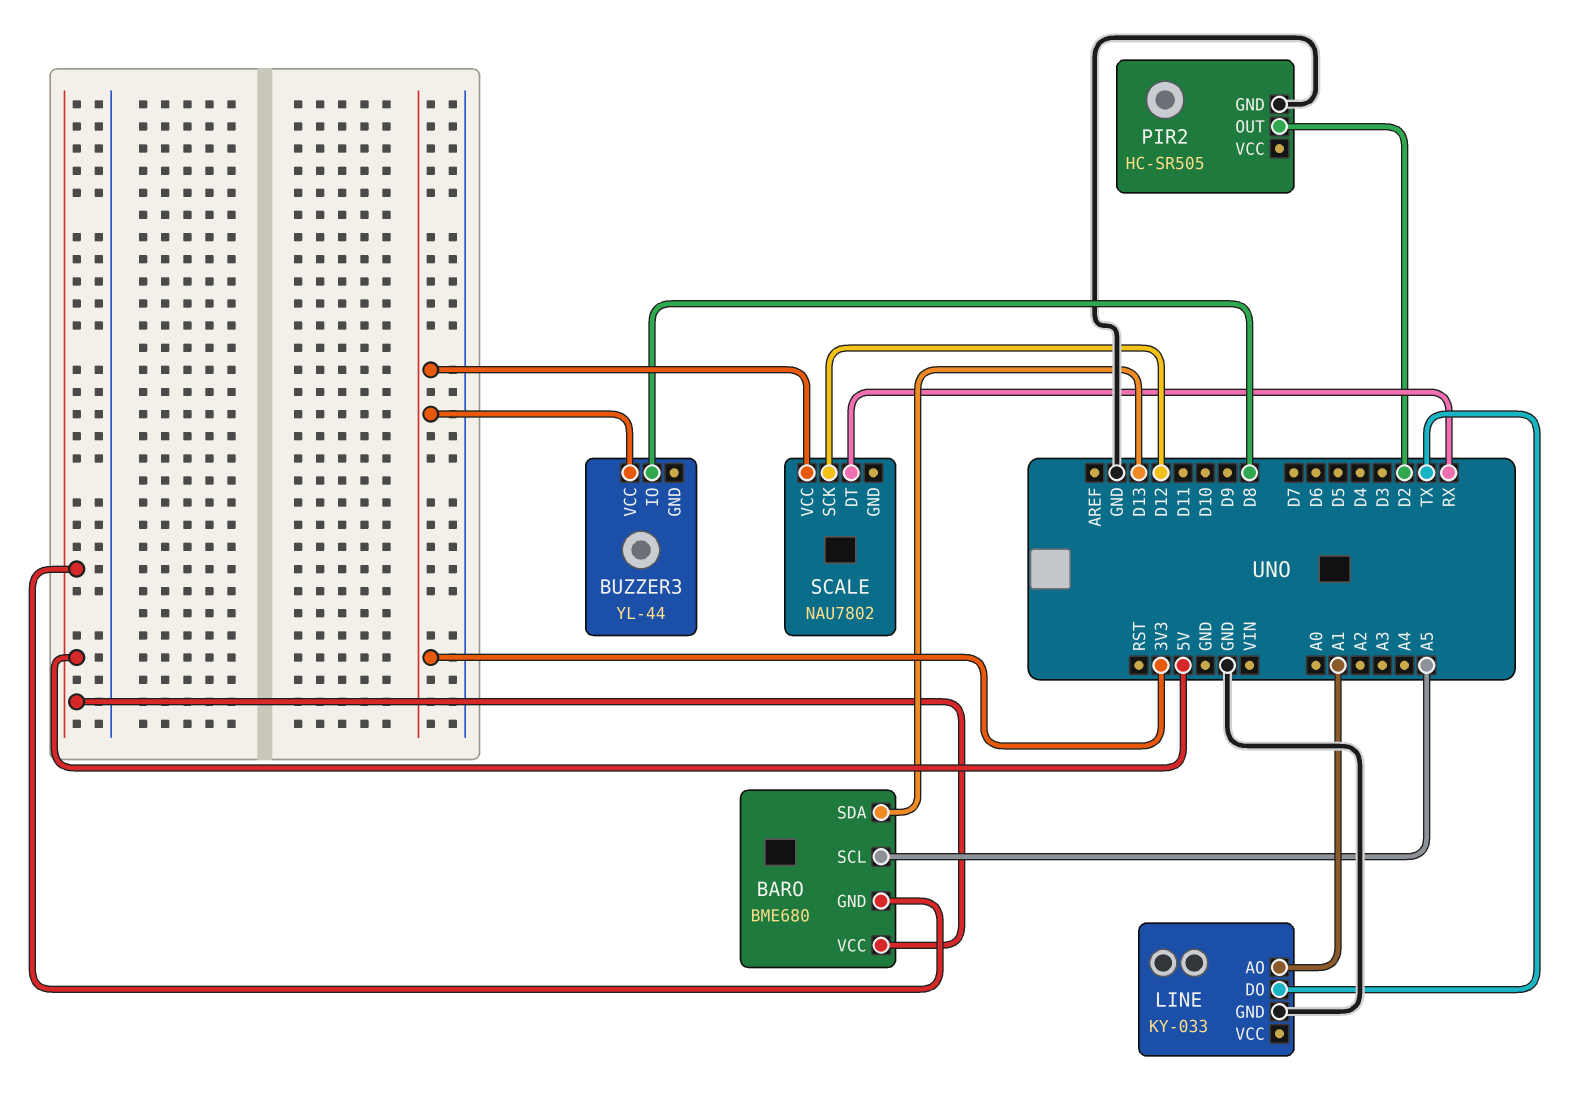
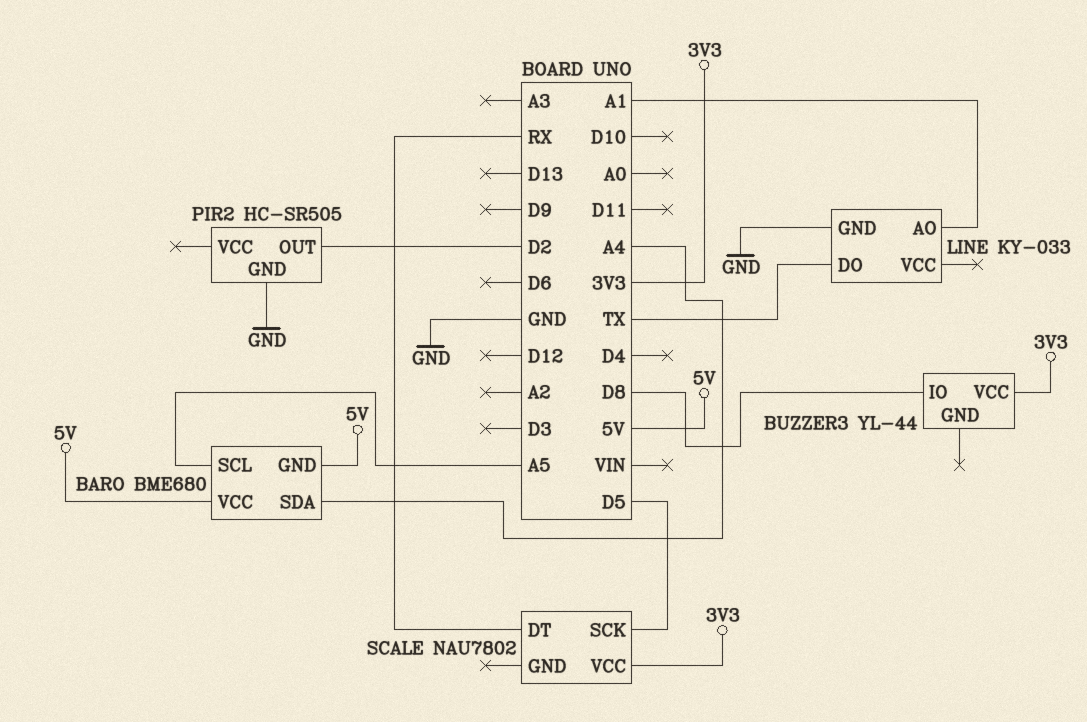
BARO pin SDA: D13 -> A4
SCALE pin SCK: D12 -> D5

